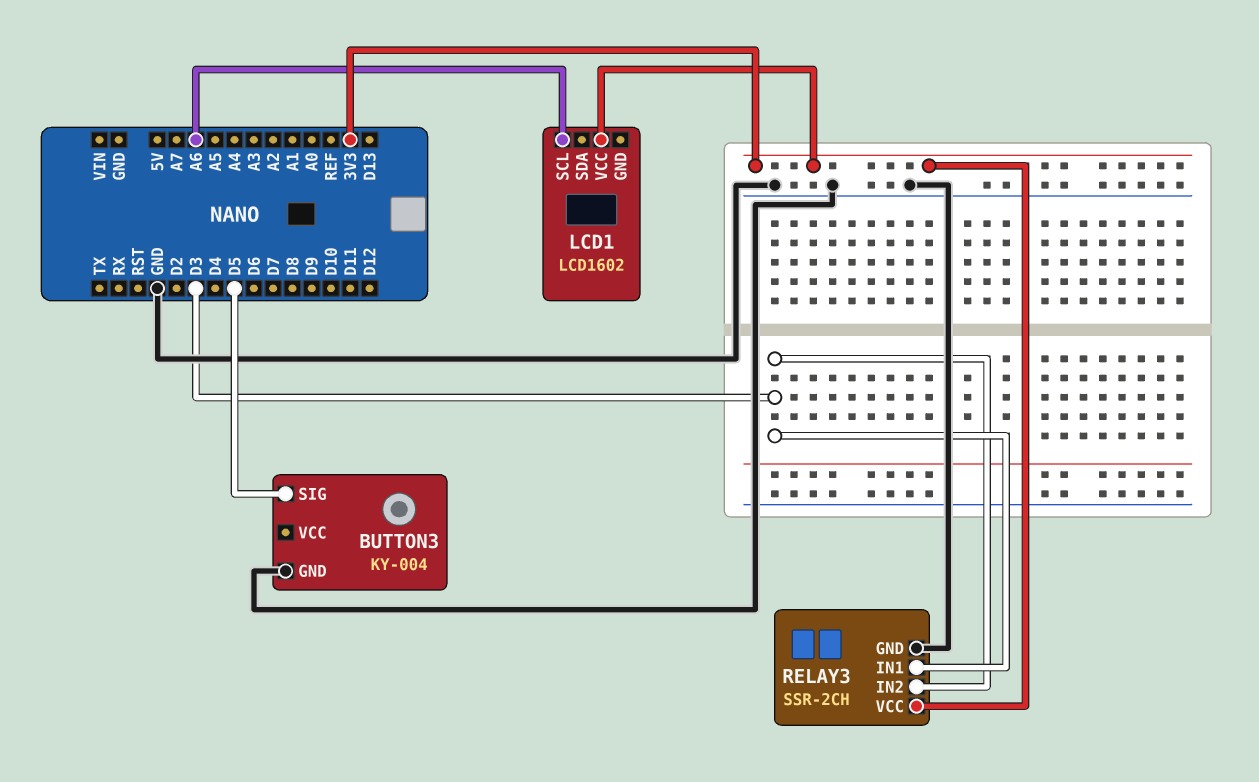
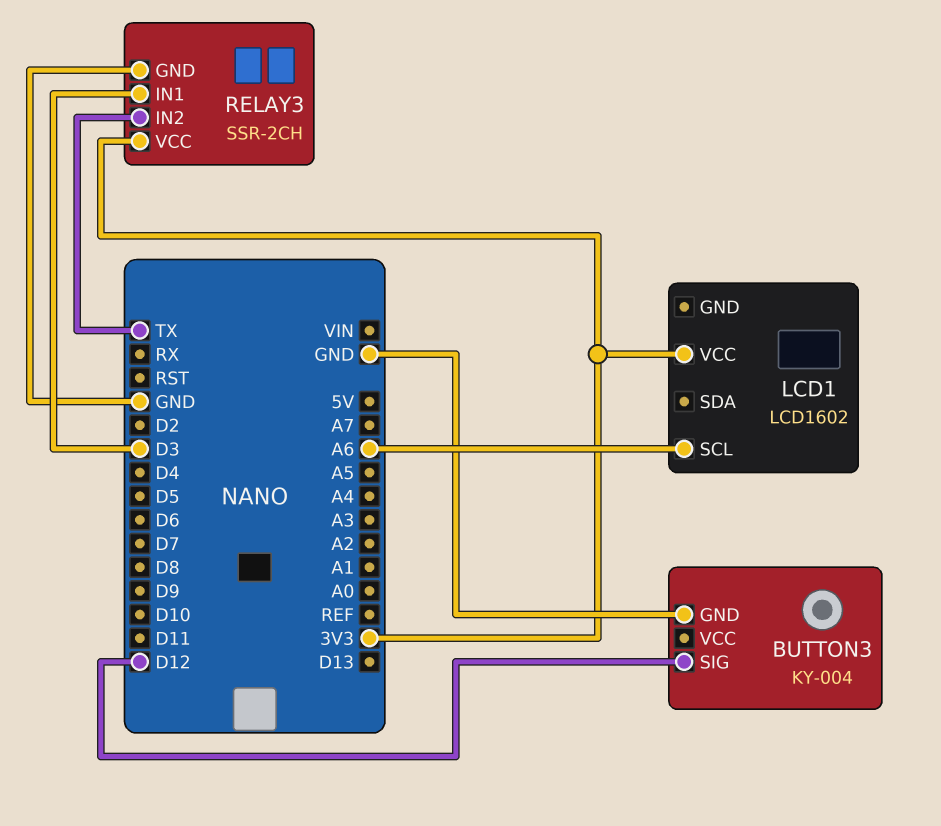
BUTTON3 pin SIG: D5 -> D12
RELAY3 pin IN2: D3 -> TX

